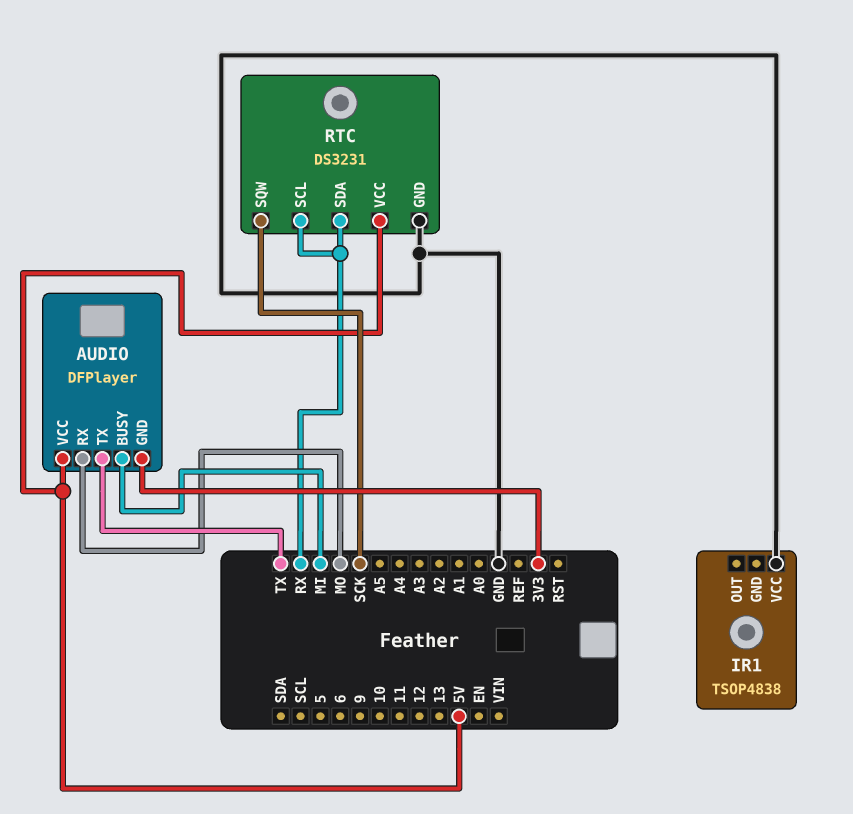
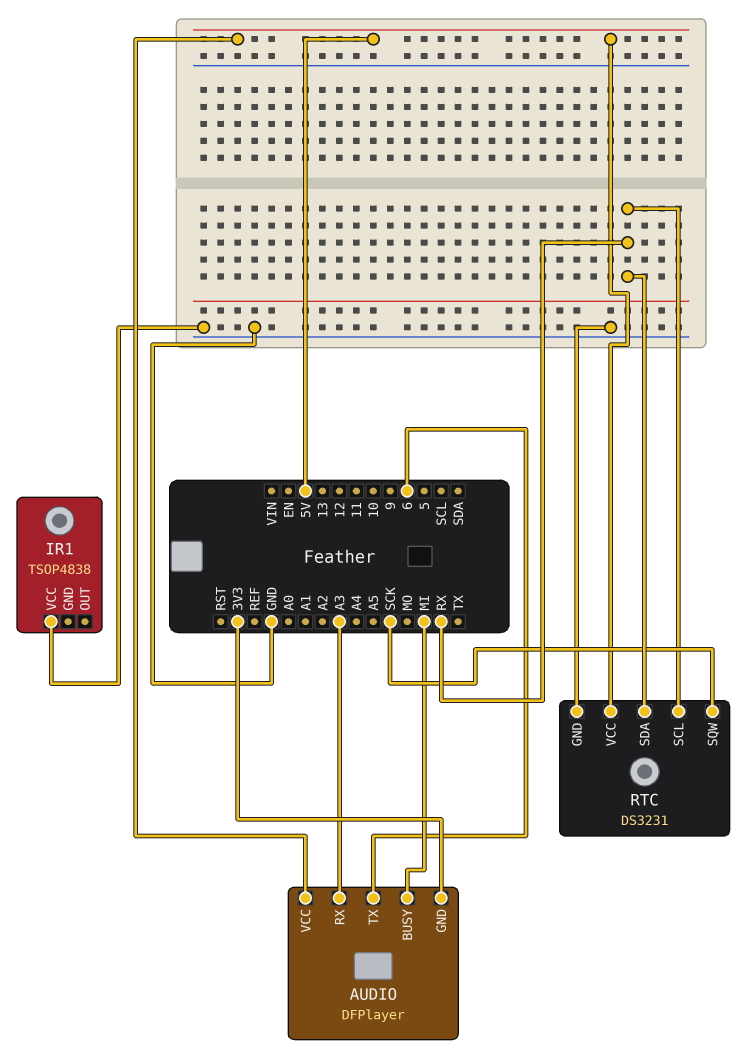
AUDIO pin RX: MO -> A3
AUDIO pin TX: TX -> 6

